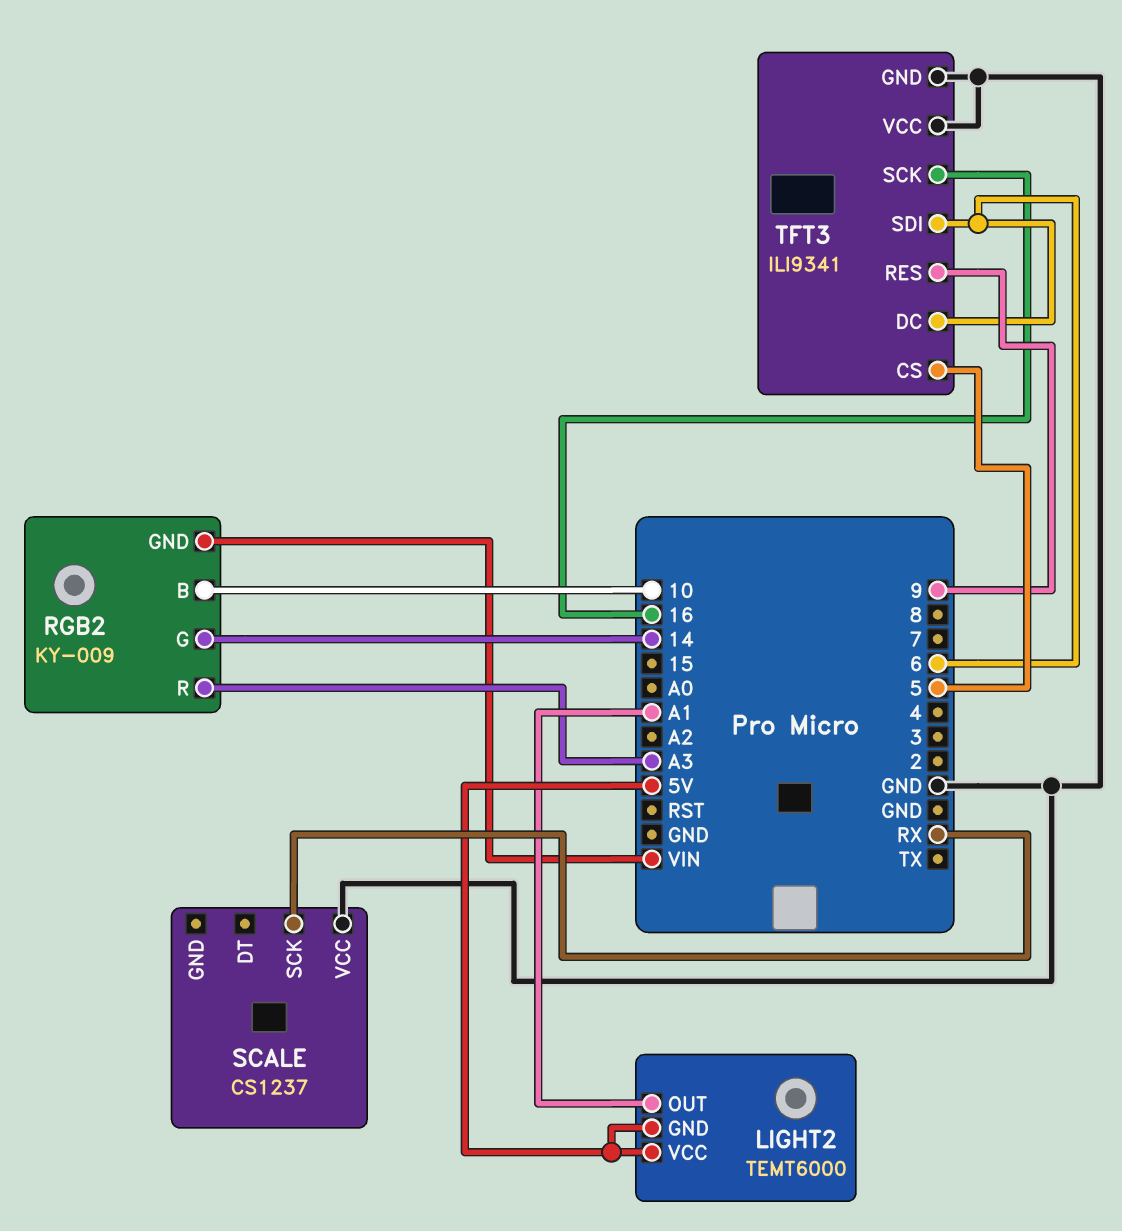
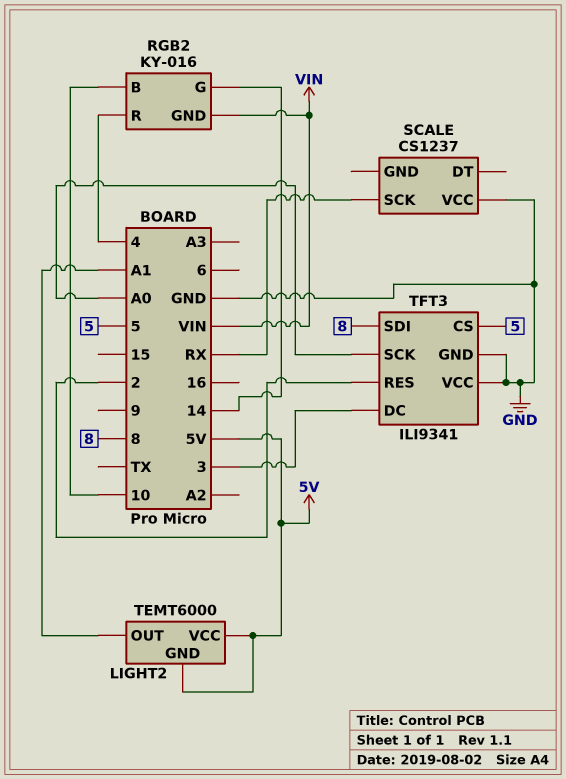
RGB2: KY-009 -> KY-016
RGB2 pin R: A3 -> 4
TFT3 pin DC: 6 -> 3
TFT3 pin RES: 9 -> 2
TFT3 pin SCK: 16 -> A0
TFT3 pin SDI: 6 -> 8

